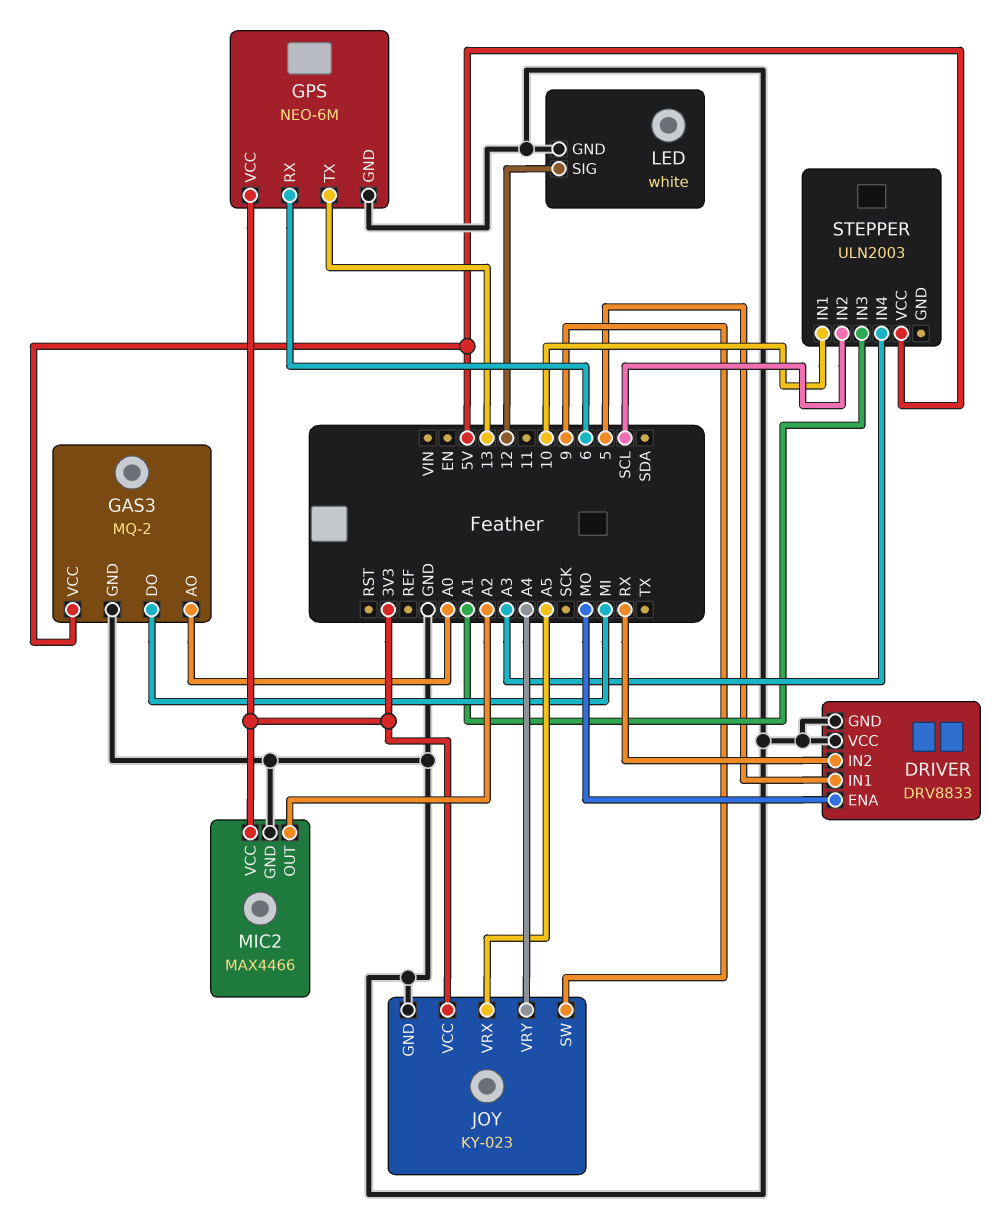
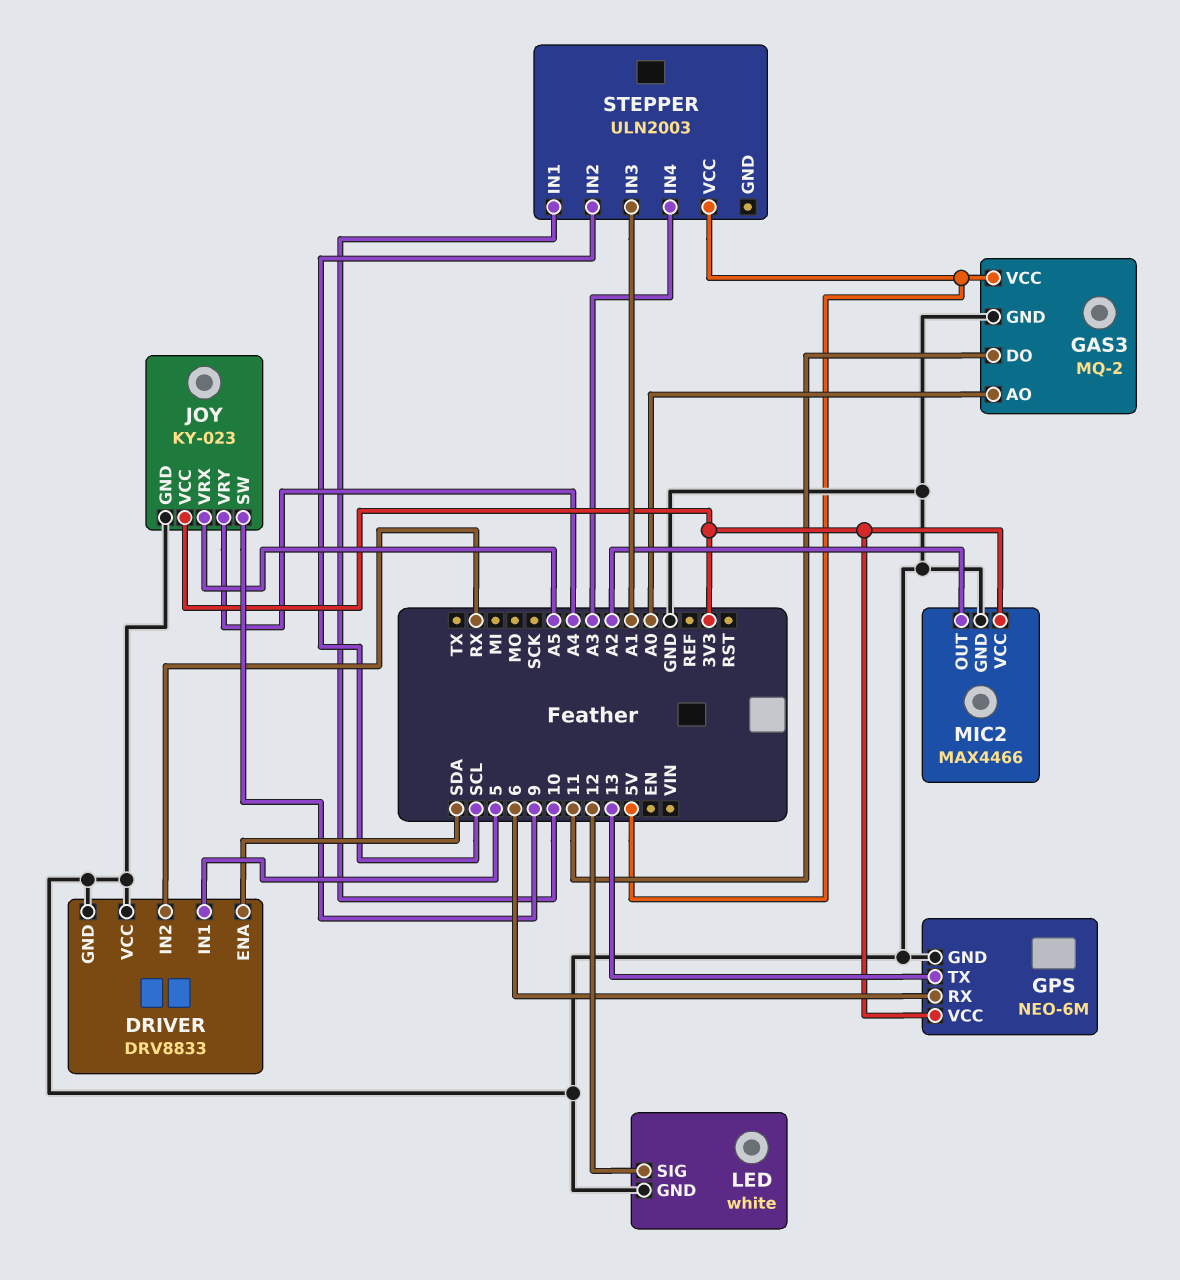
DRIVER pin ENA: MO -> SDA
GAS3 pin DO: MI -> 11

